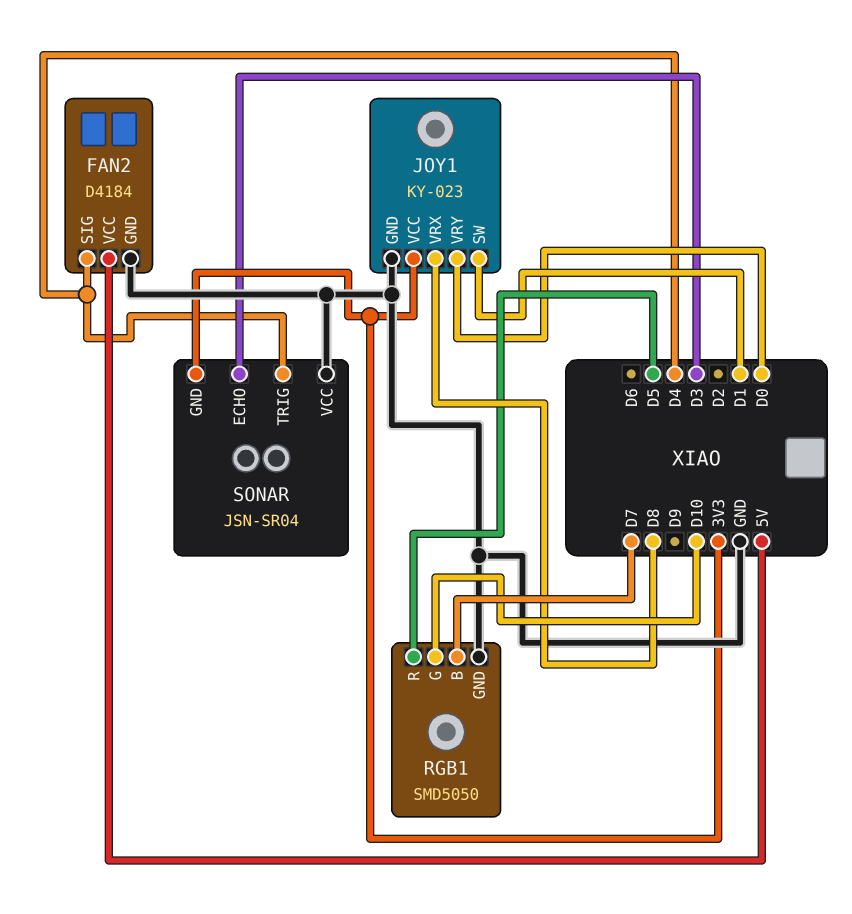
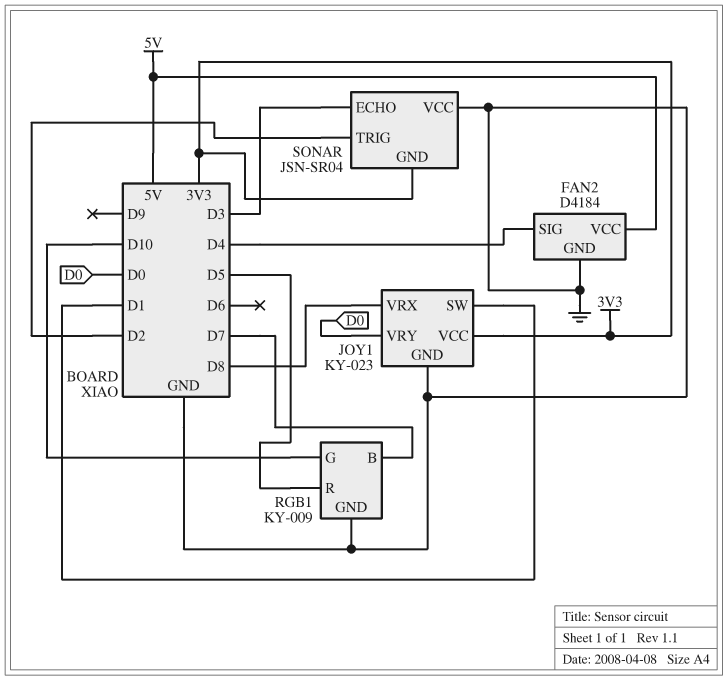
RGB1: SMD5050 -> KY-009
SONAR pin TRIG: D4 -> D2

